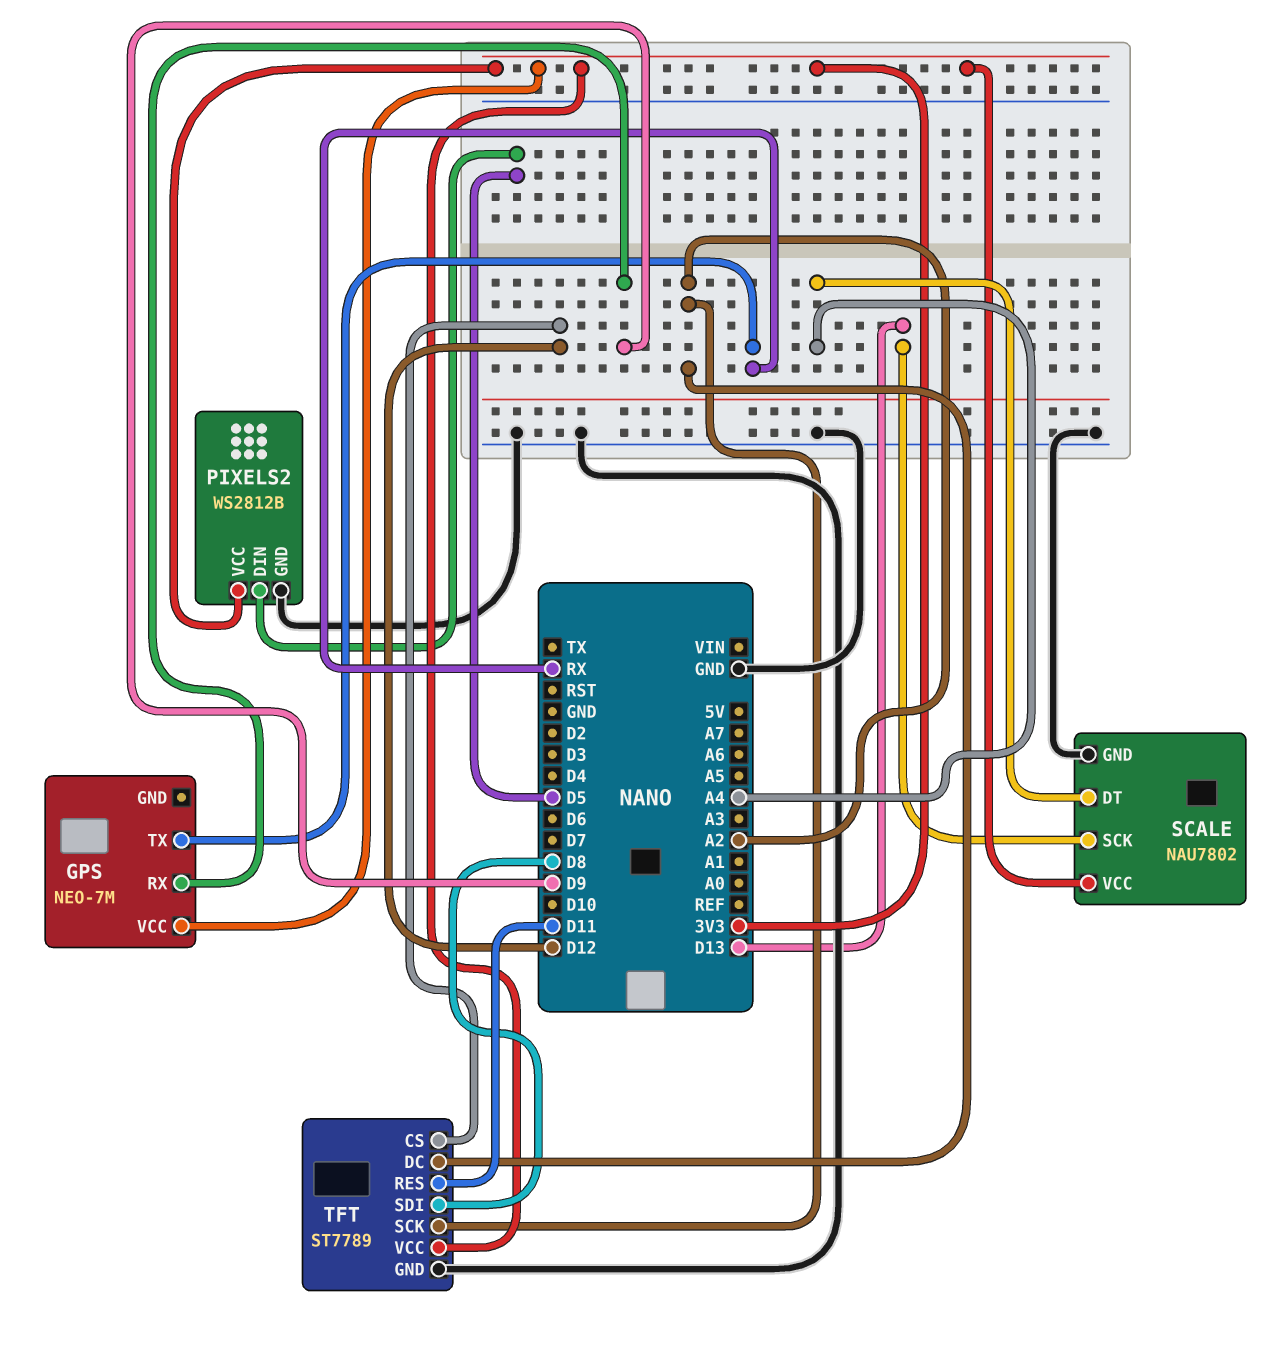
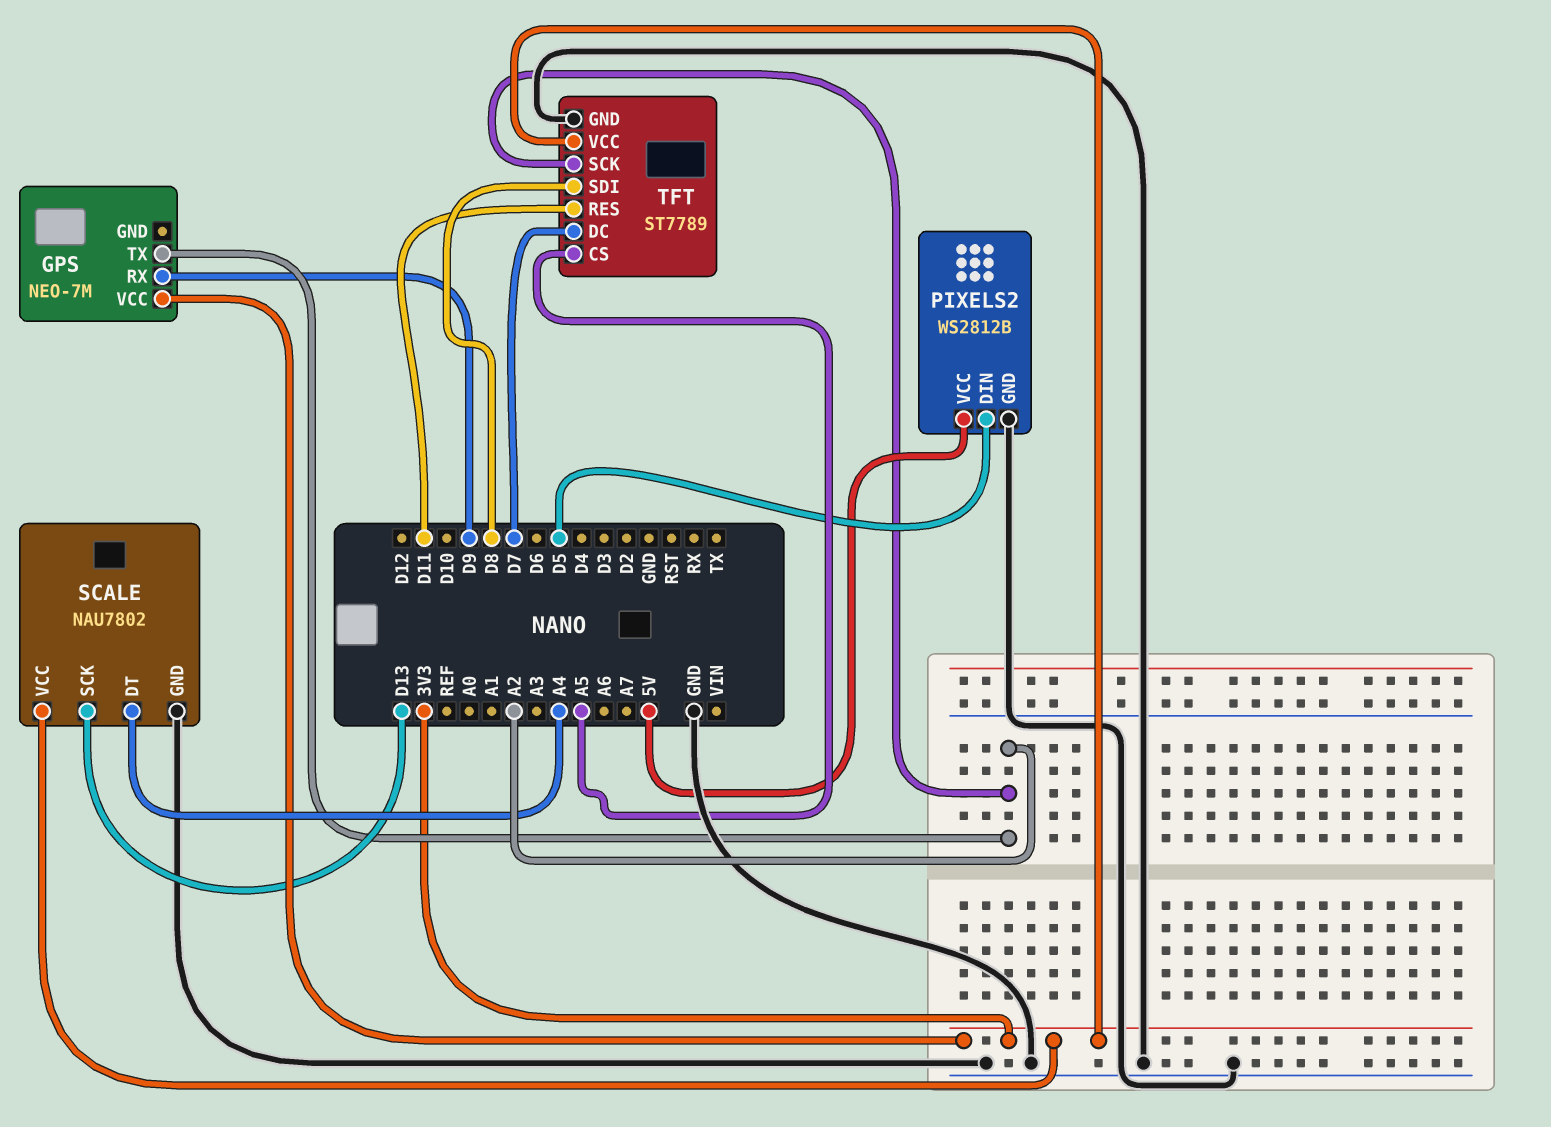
GPS pin TX: RX -> A2
PIXELS2 pin VCC: 3V3 -> 5V
TFT pin CS: D12 -> A5
TFT pin DC: A2 -> D7

